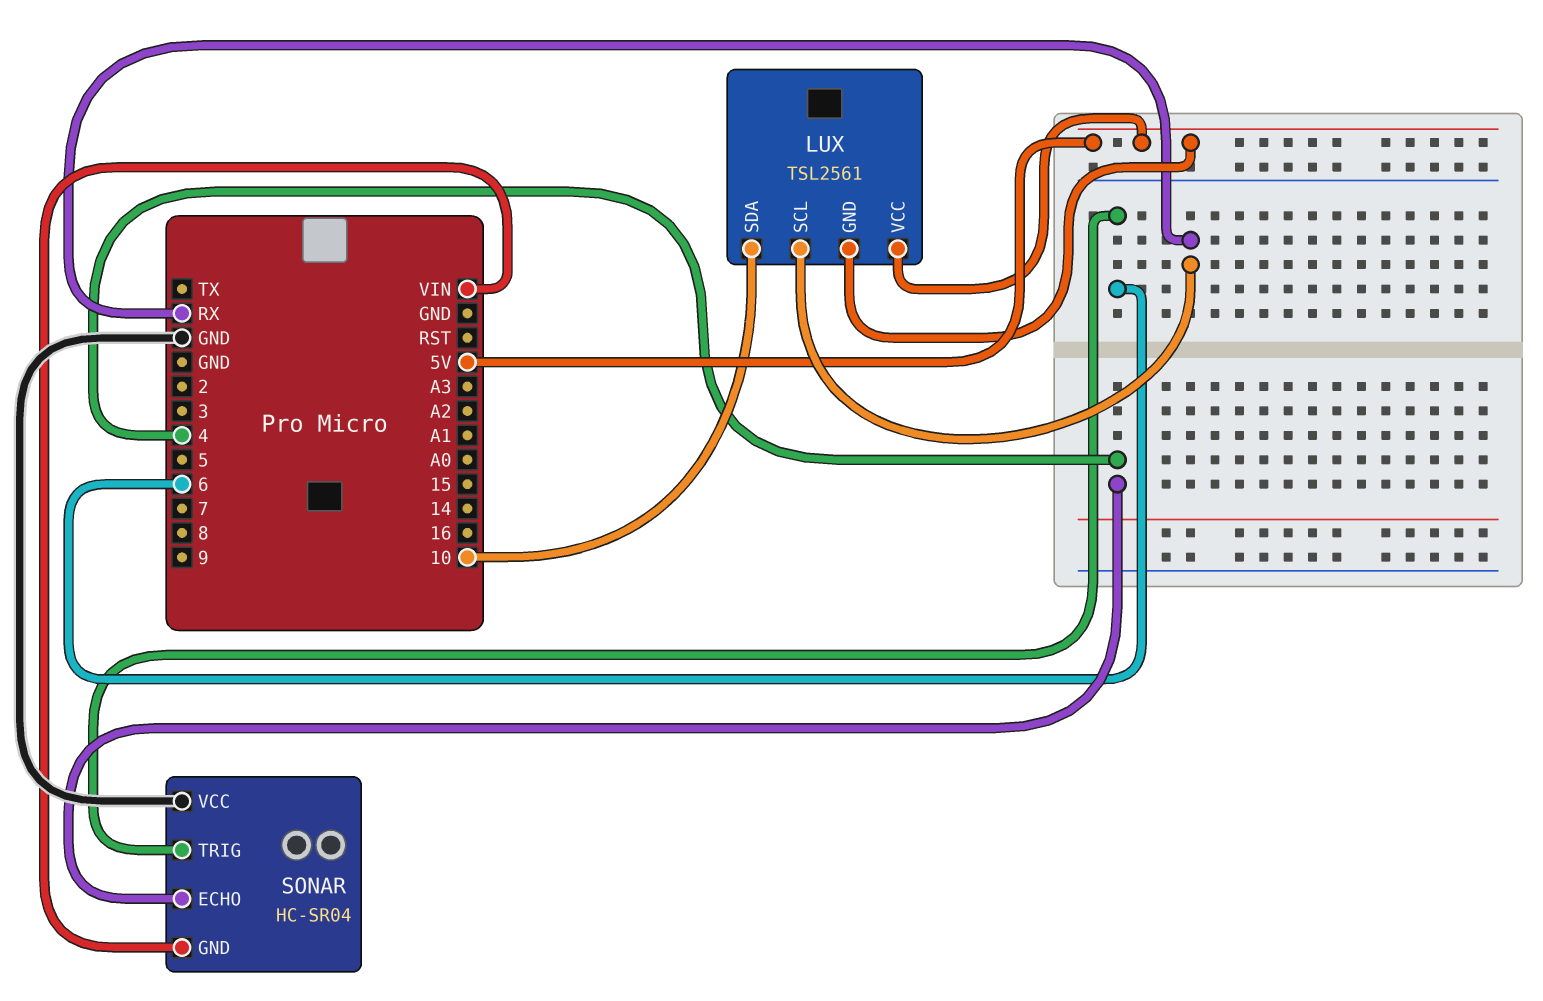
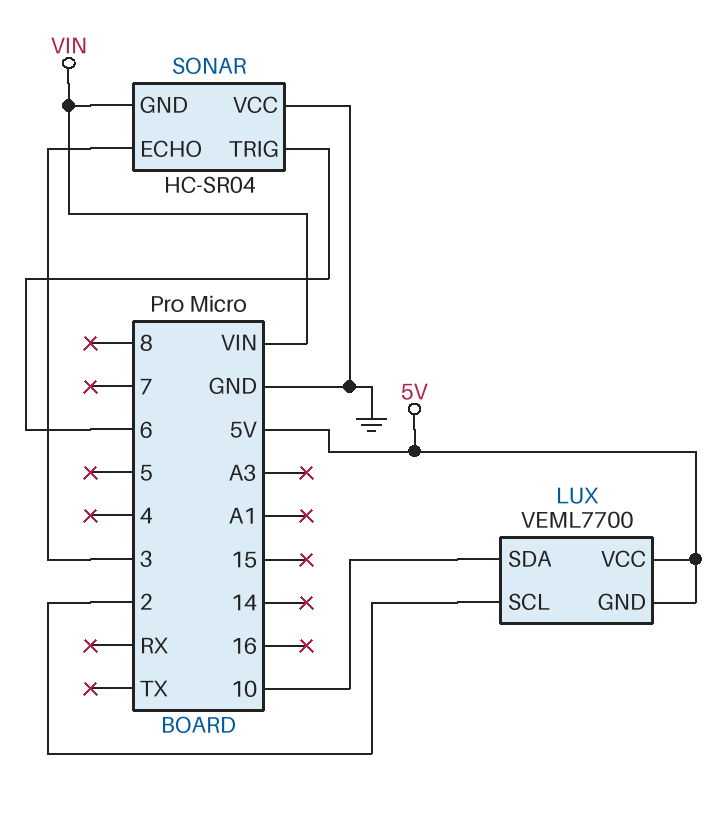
LUX: TSL2561 -> VEML7700
LUX pin SCL: RX -> 2
SONAR pin ECHO: 4 -> 3

